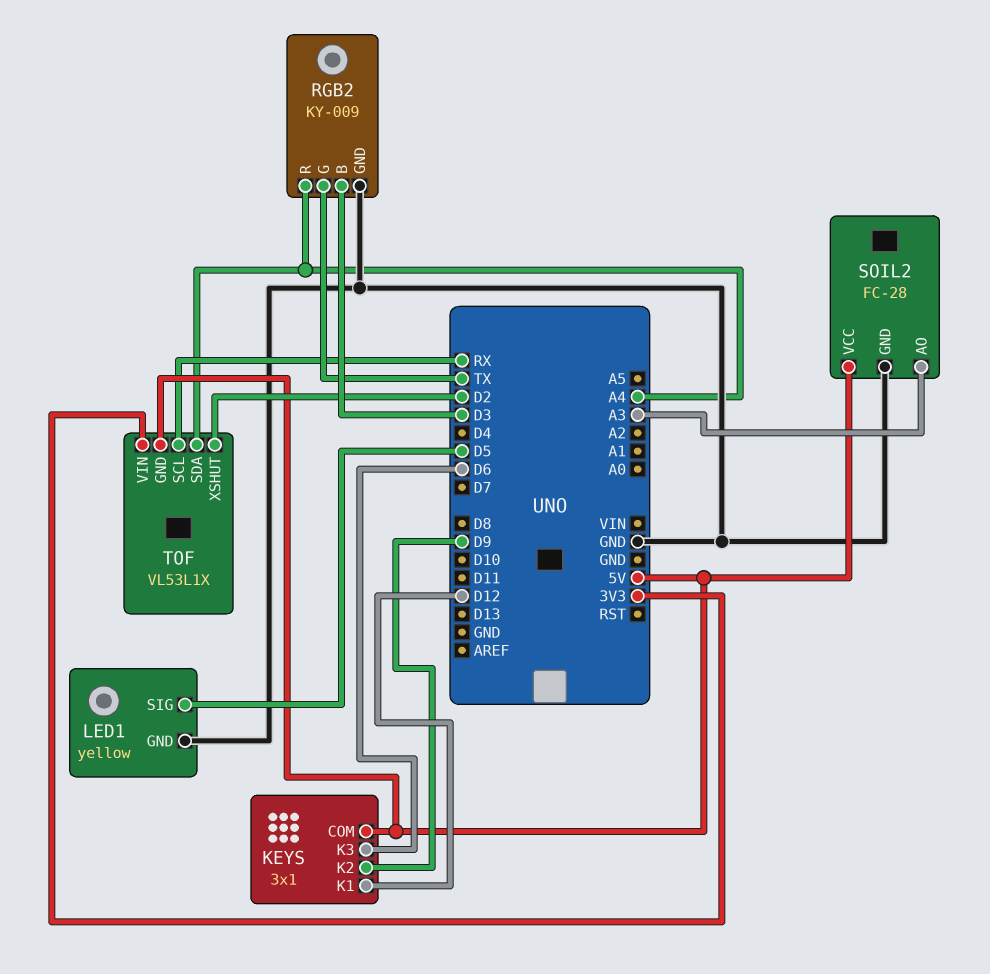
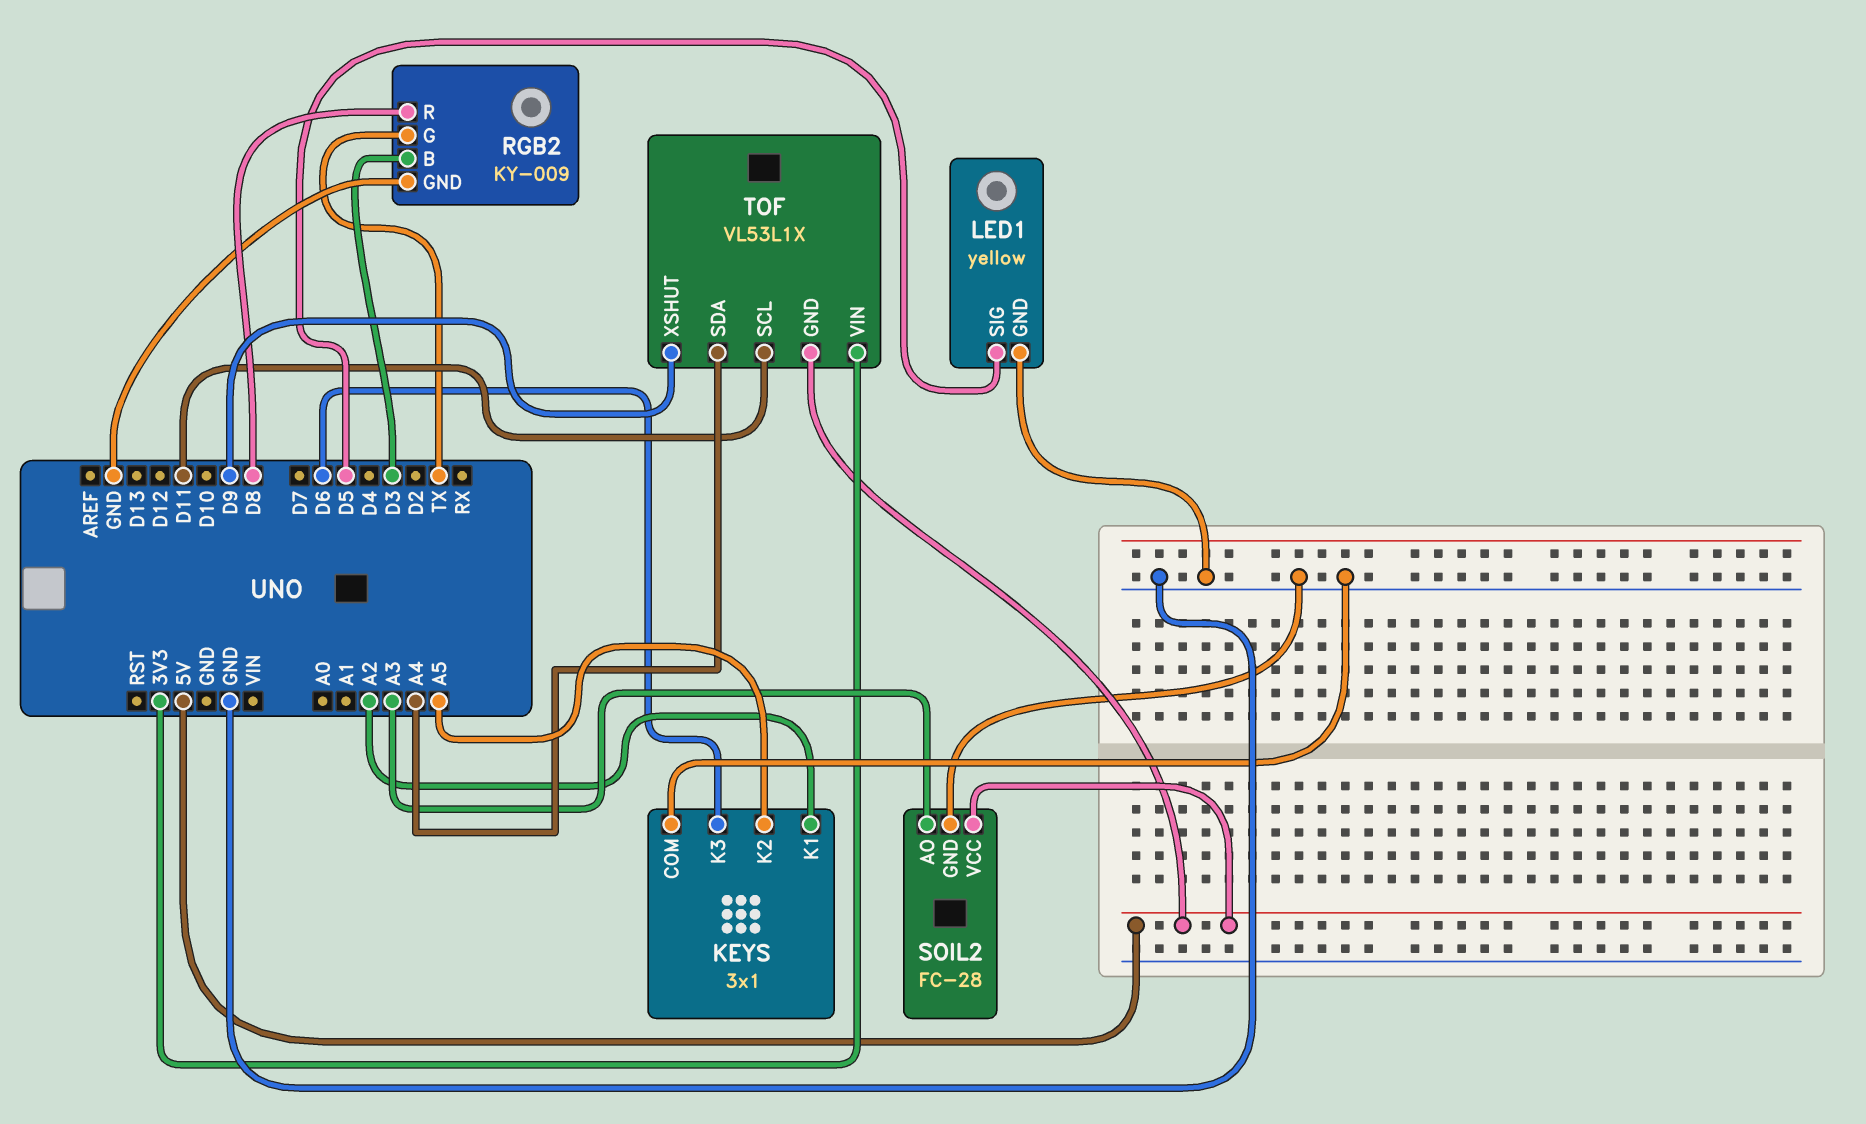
KEYS pin COM: 5V -> GND
KEYS pin K1: D12 -> A2
KEYS pin K2: D9 -> A5
RGB2 pin R: A4 -> D8
TOF pin SCL: RX -> D11
TOF pin XSHUT: D2 -> D9

